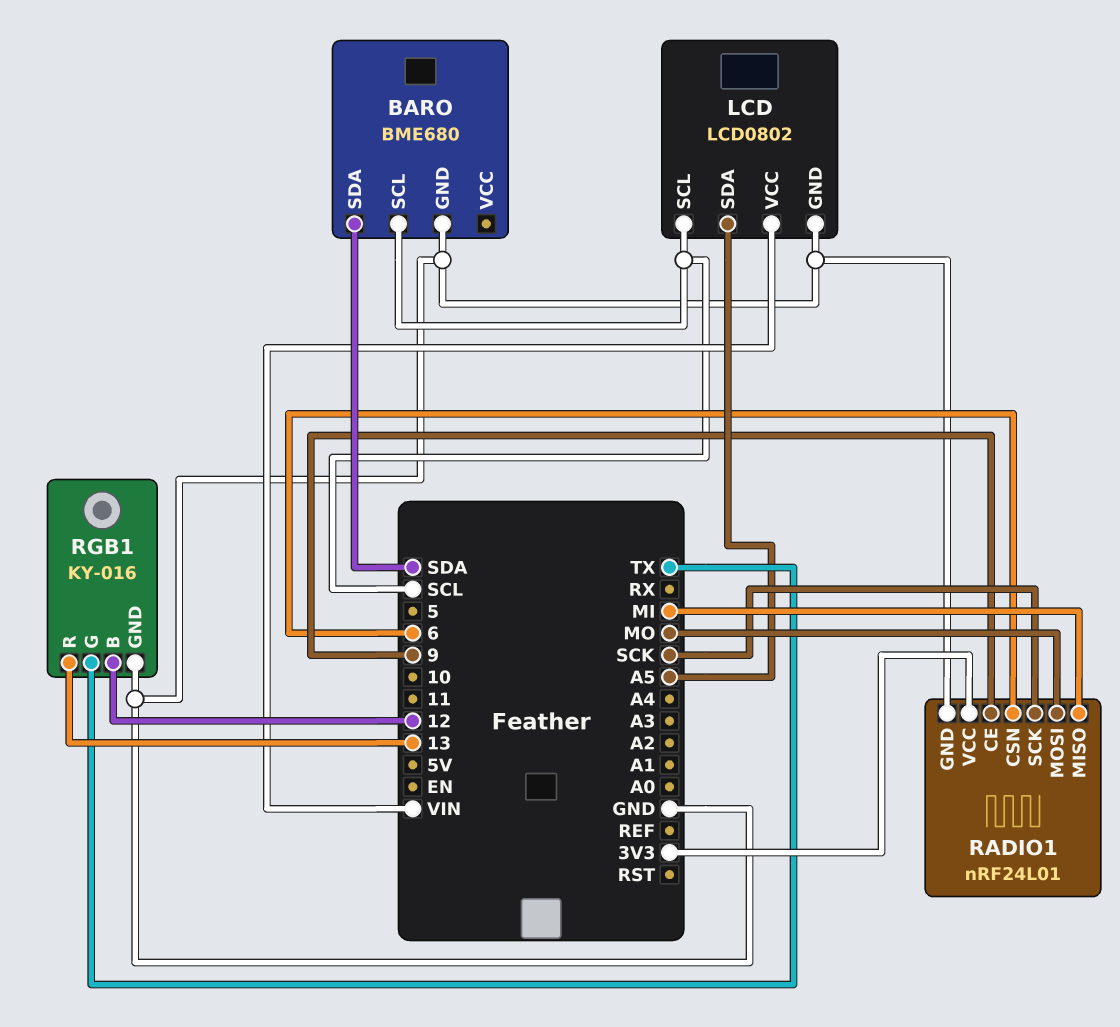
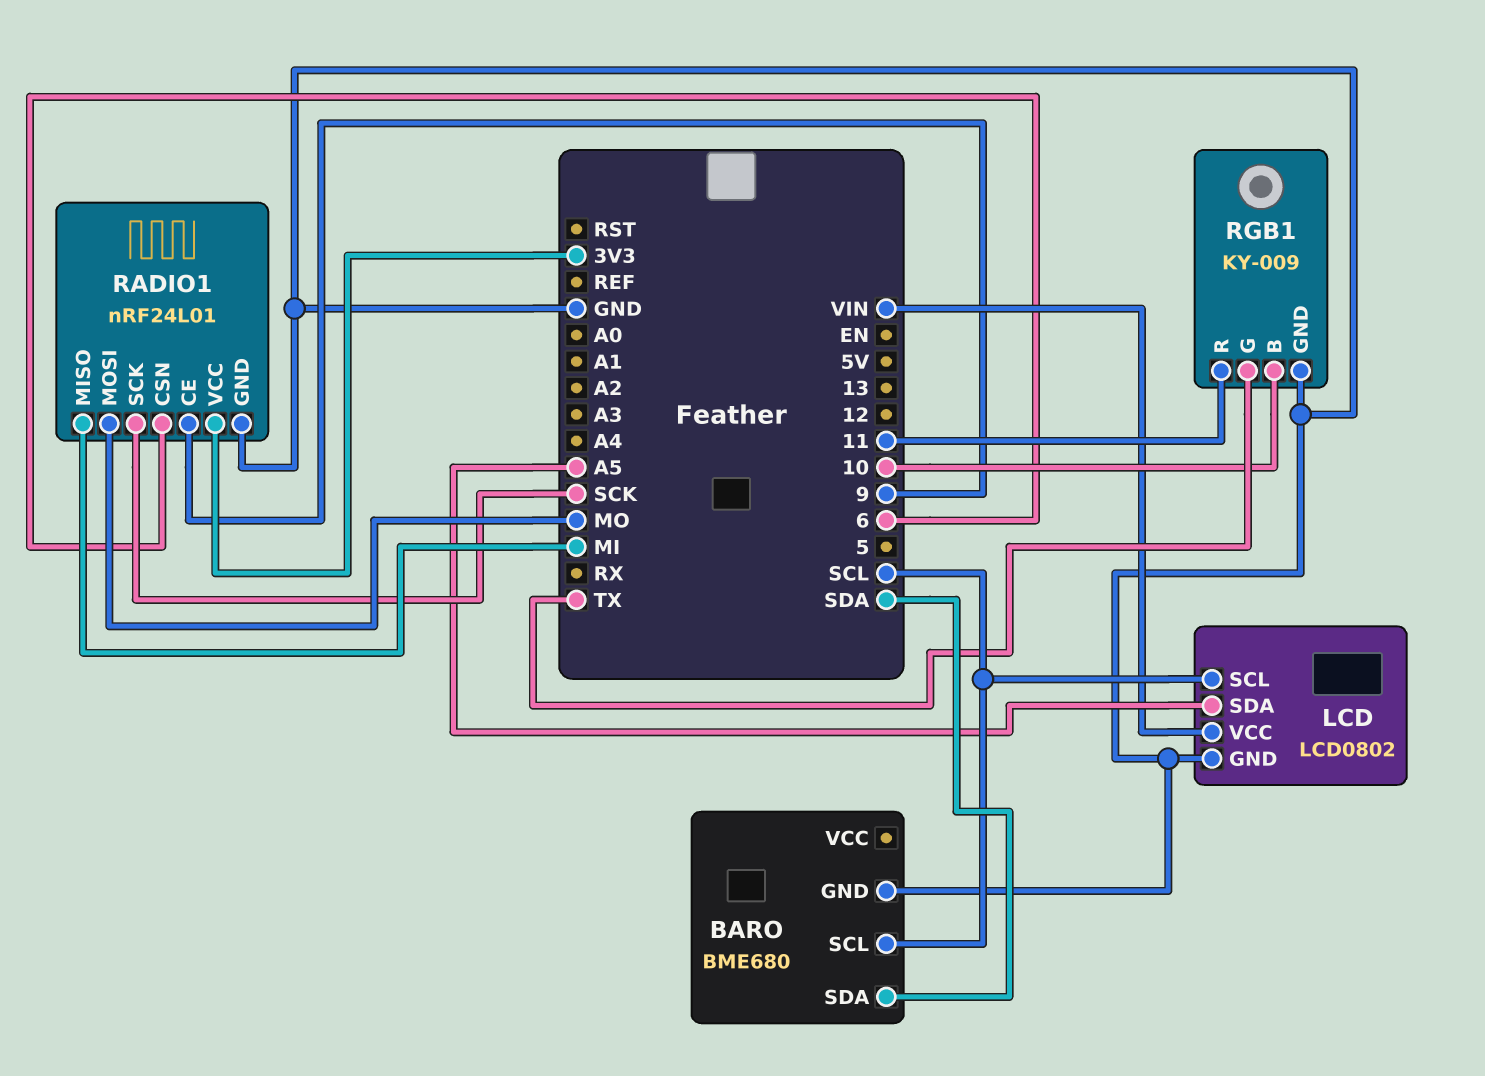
RGB1: KY-016 -> KY-009
RGB1 pin B: 12 -> 10
RGB1 pin R: 13 -> 11

